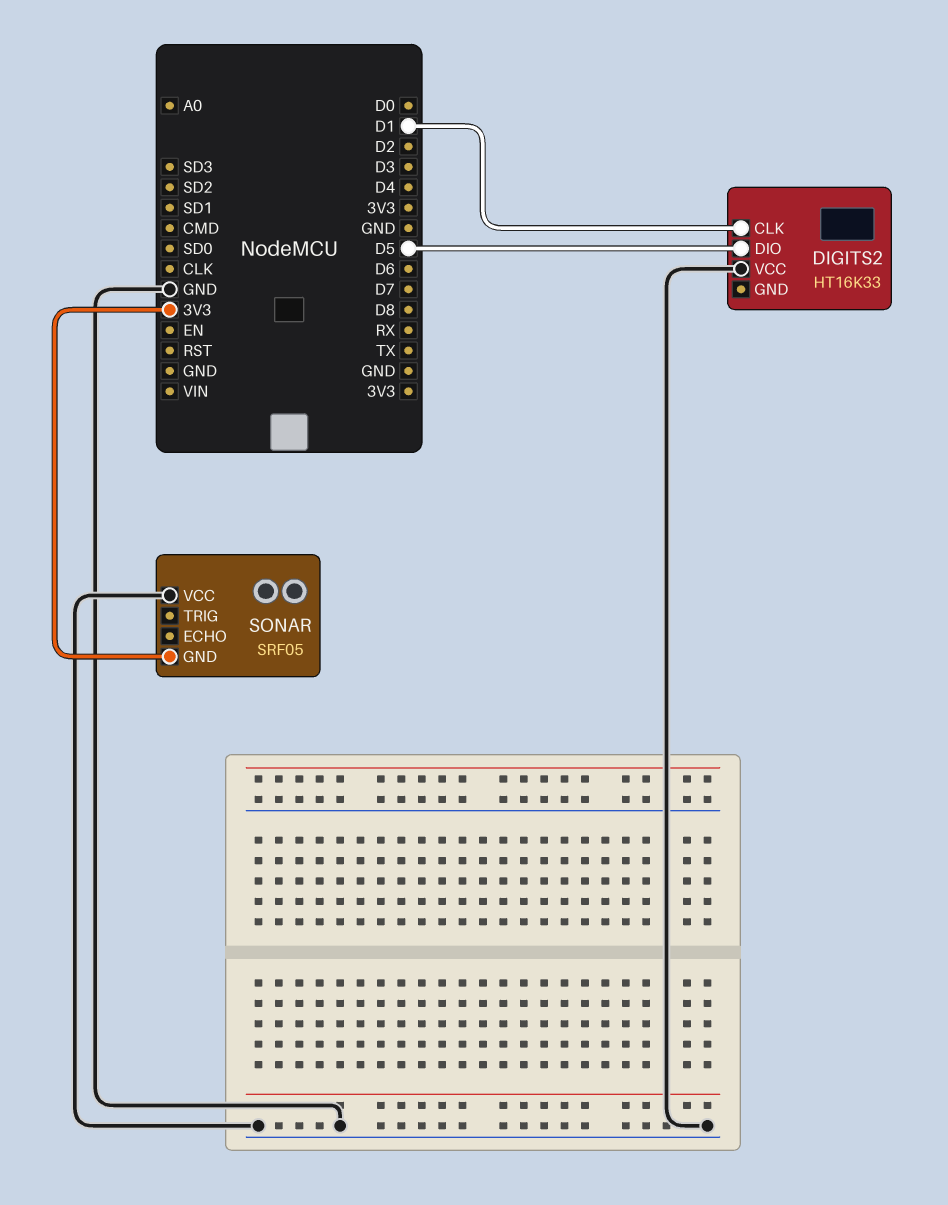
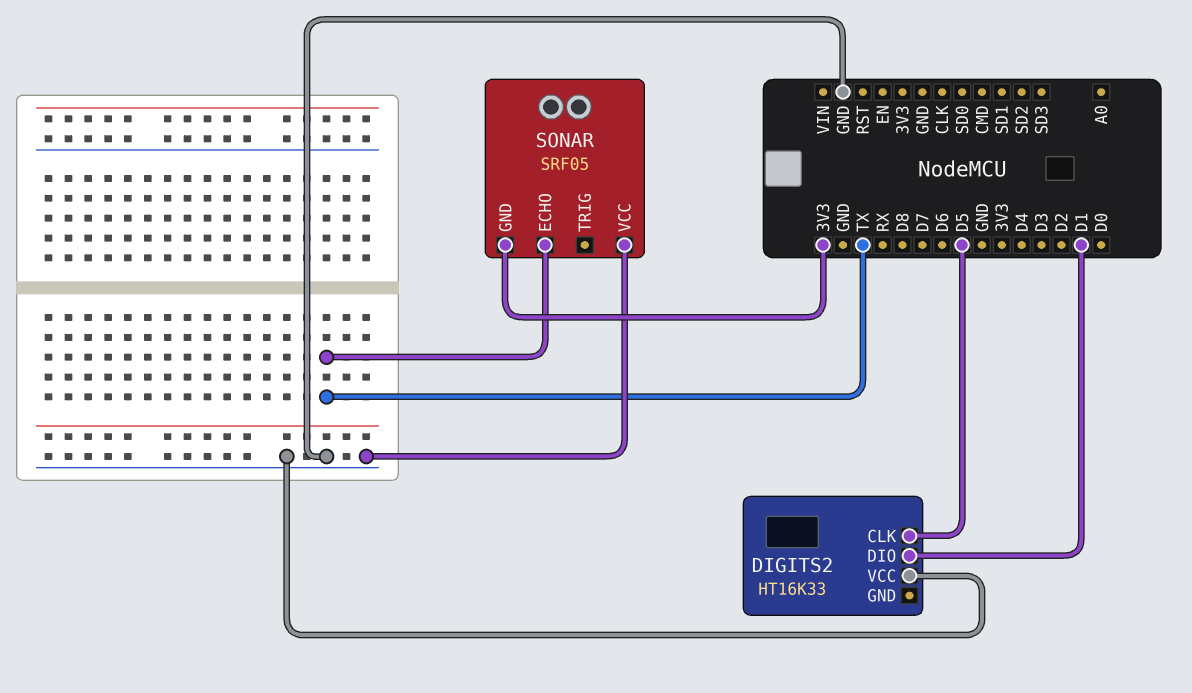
DIGITS2 pin CLK: D1 -> D5
DIGITS2 pin DIO: D5 -> D1
SONAR pin ECHO: none -> TX

